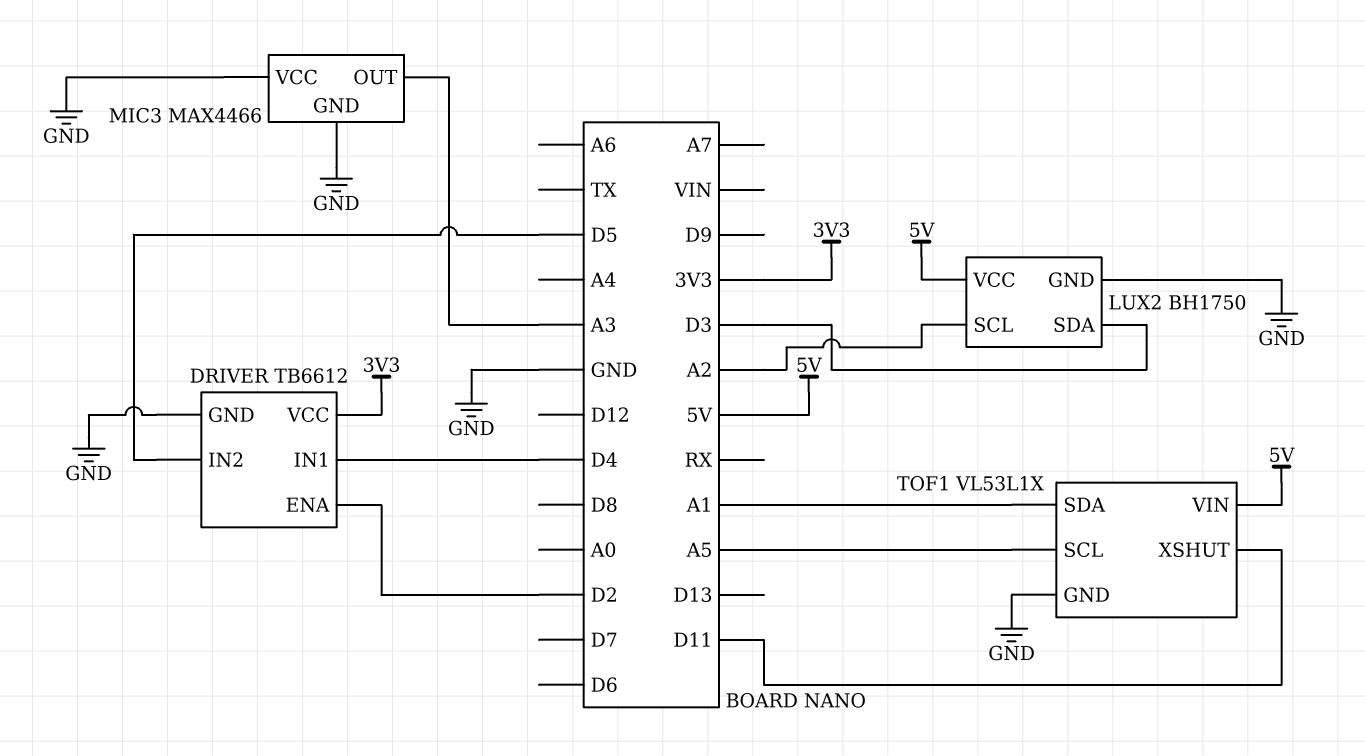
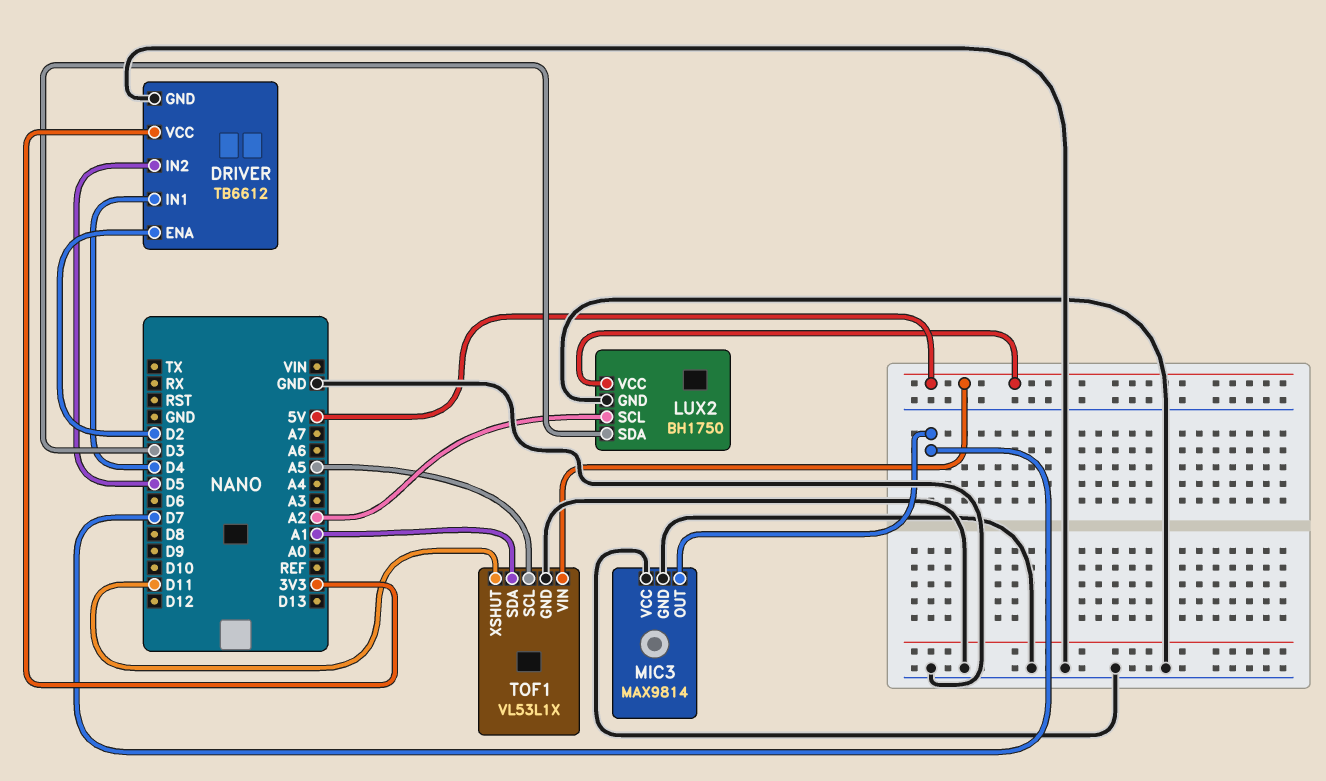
MIC3: MAX4466 -> MAX9814
MIC3 pin OUT: A3 -> D7

